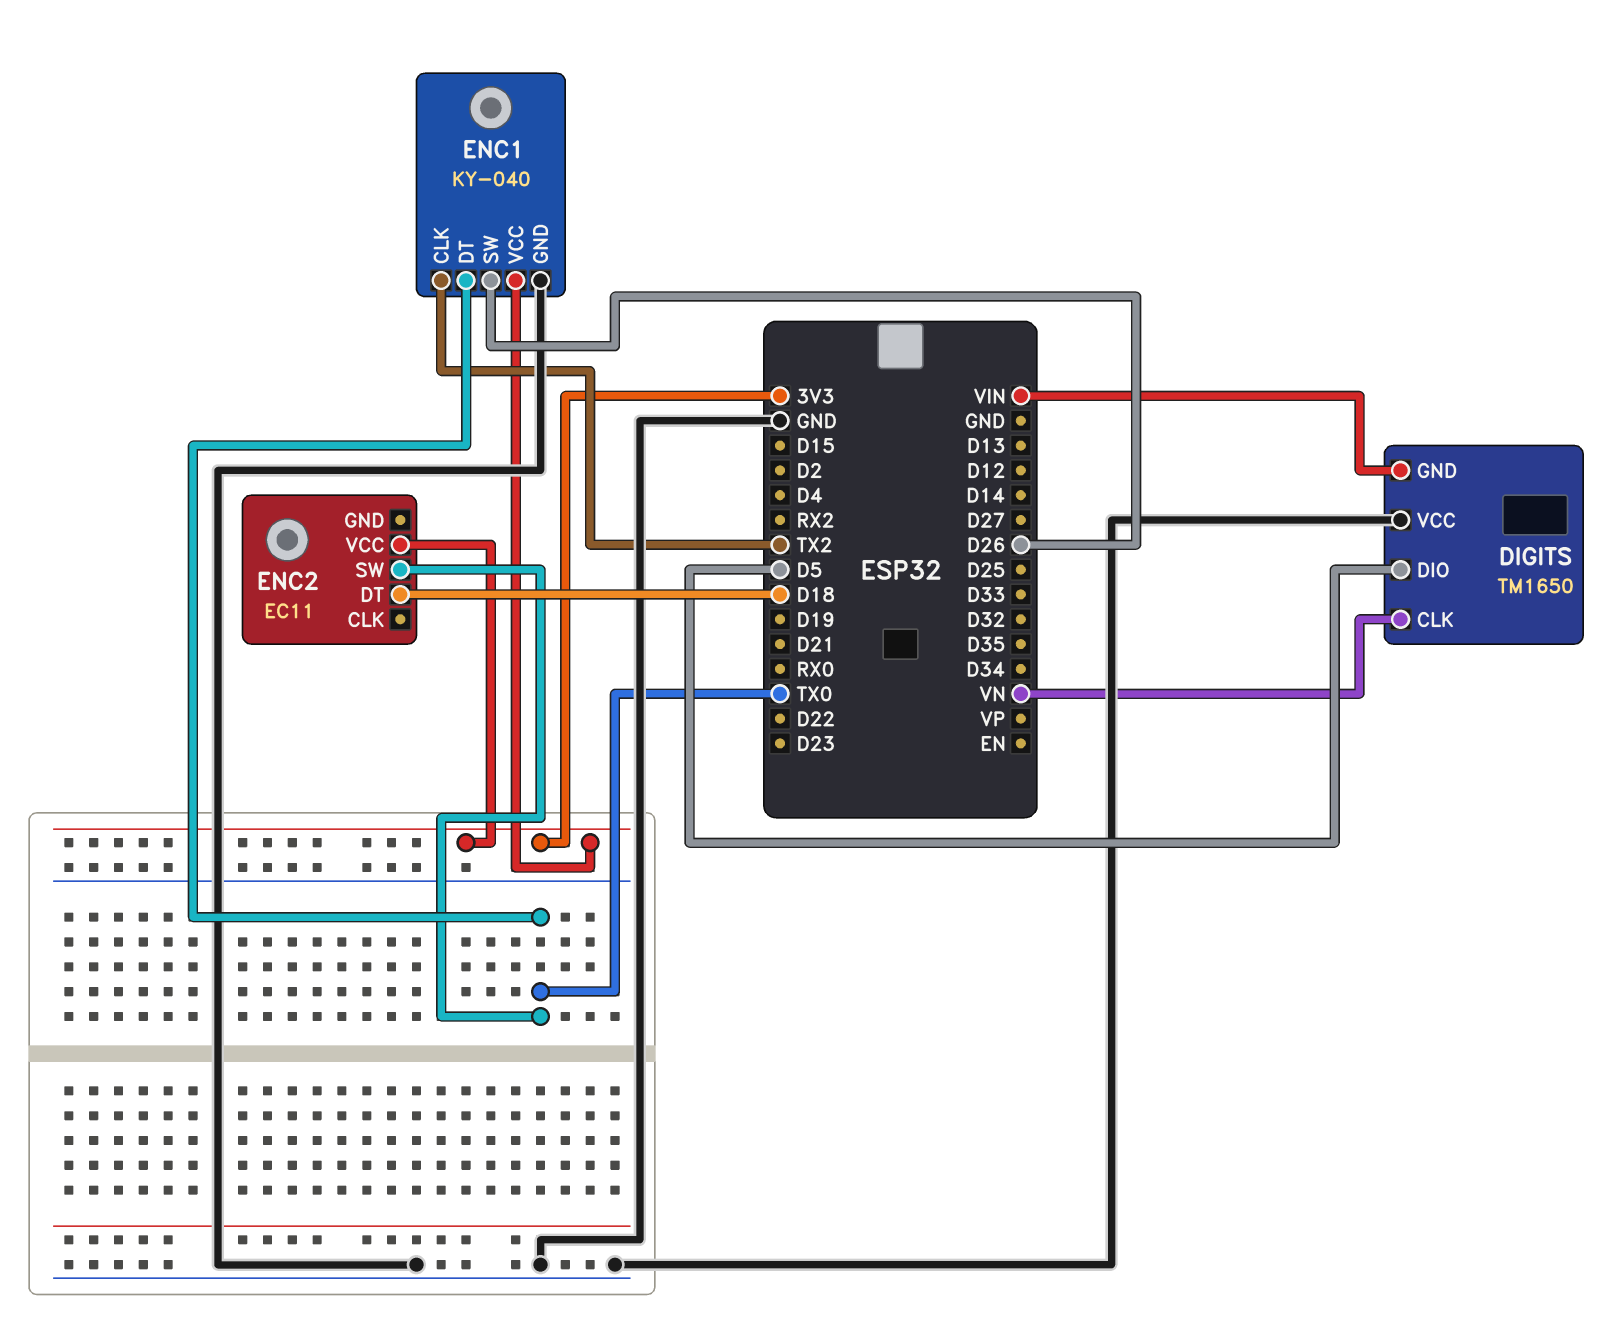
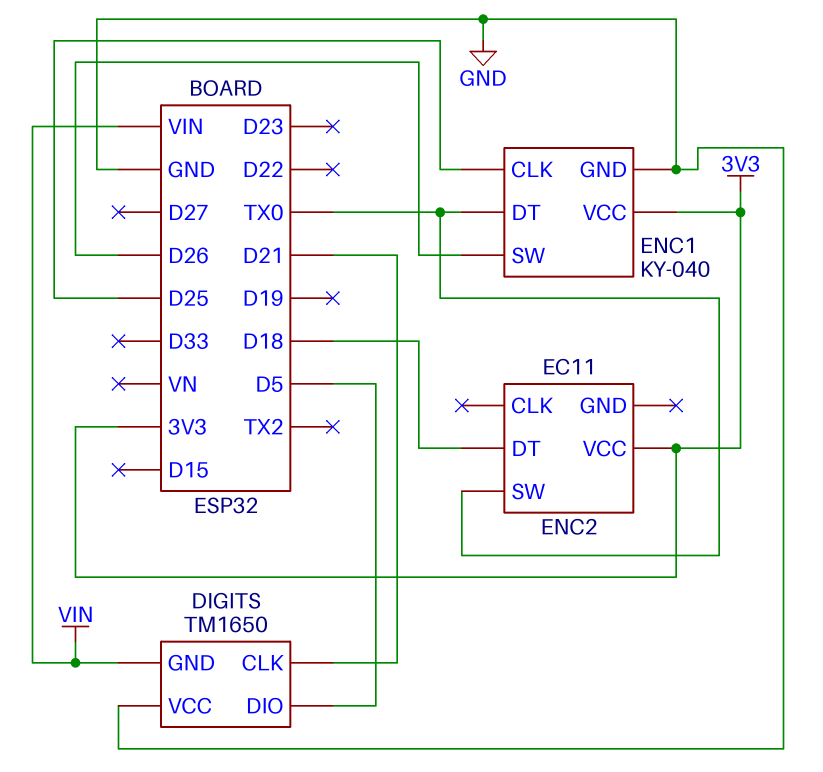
DIGITS pin CLK: VN -> D21
ENC1 pin CLK: TX2 -> D25

